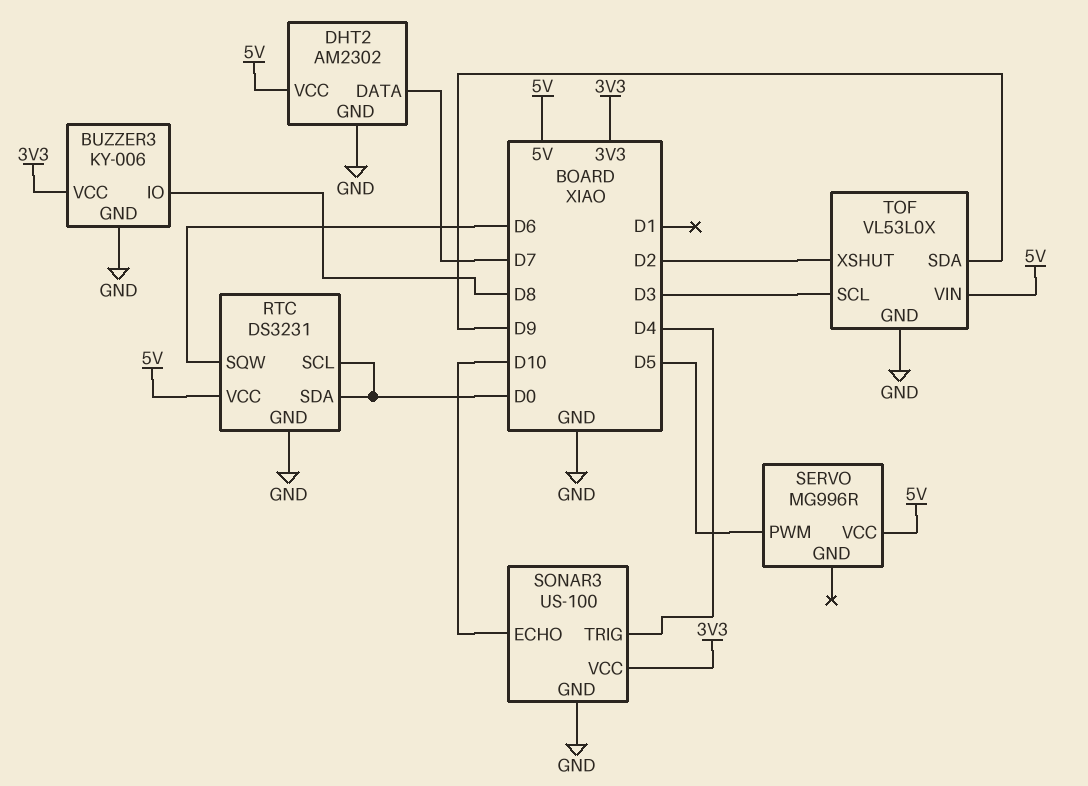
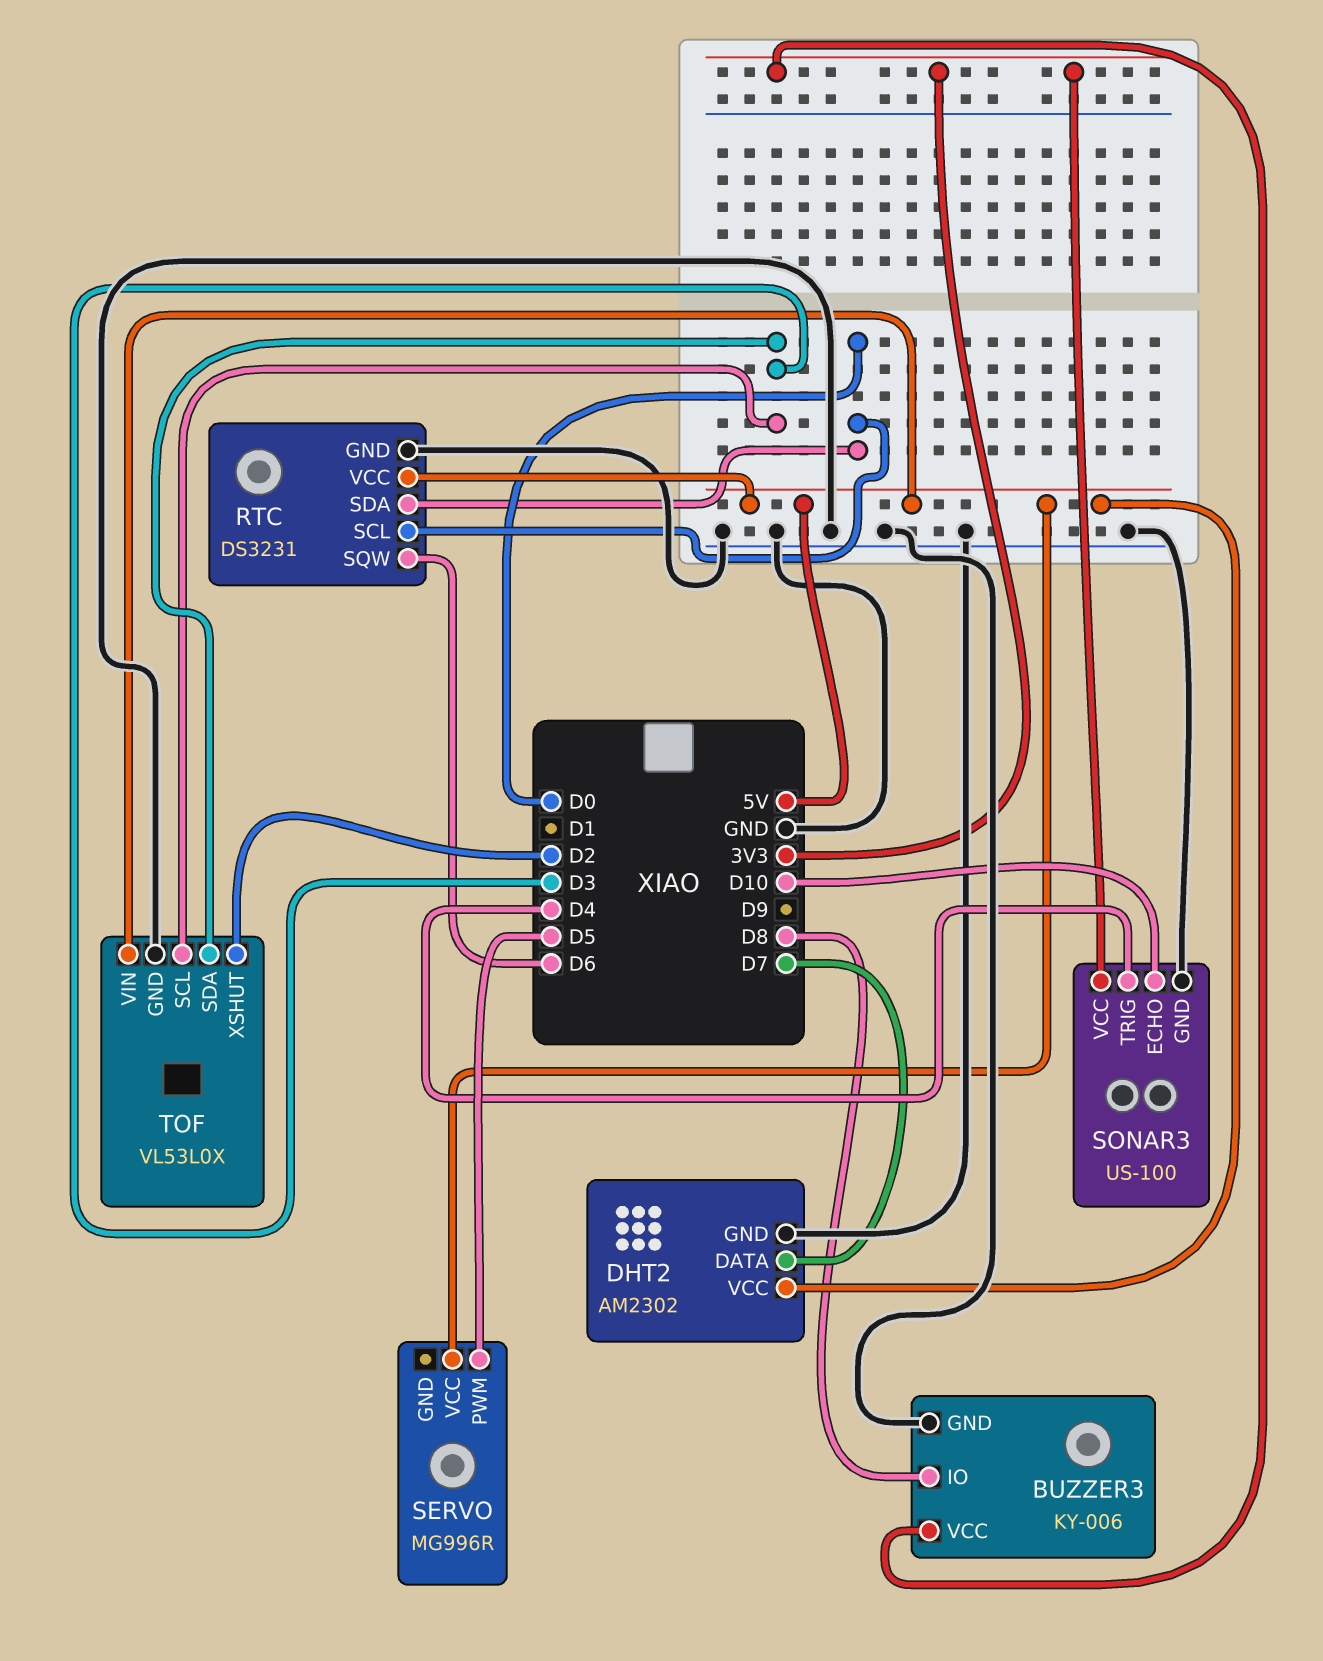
TOF pin SDA: D9 -> D3

